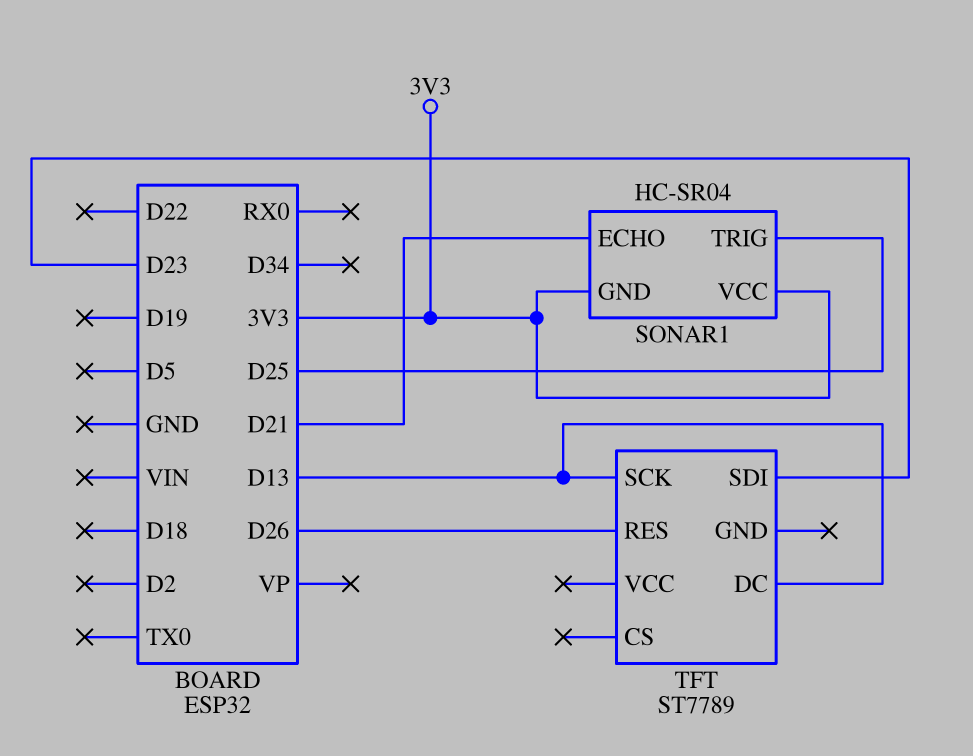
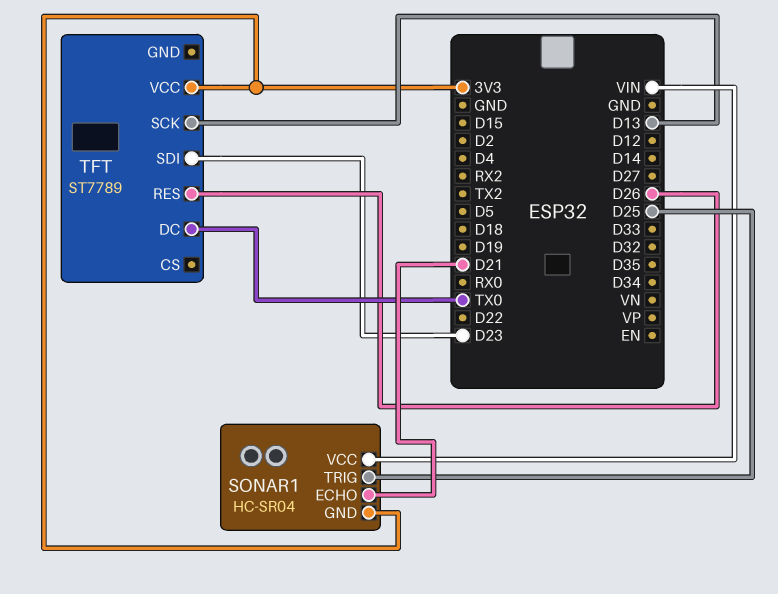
SONAR1 pin VCC: 3V3 -> VIN
TFT pin DC: D13 -> TX0
TFT pin VCC: none -> 3V3

